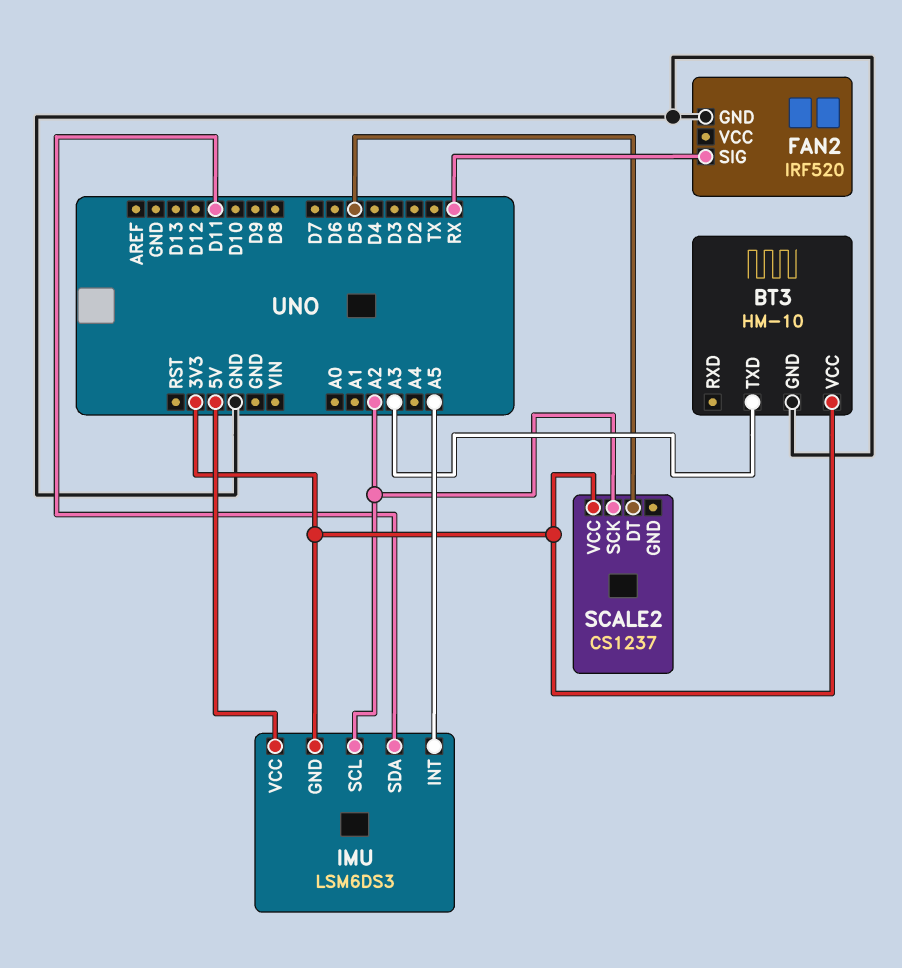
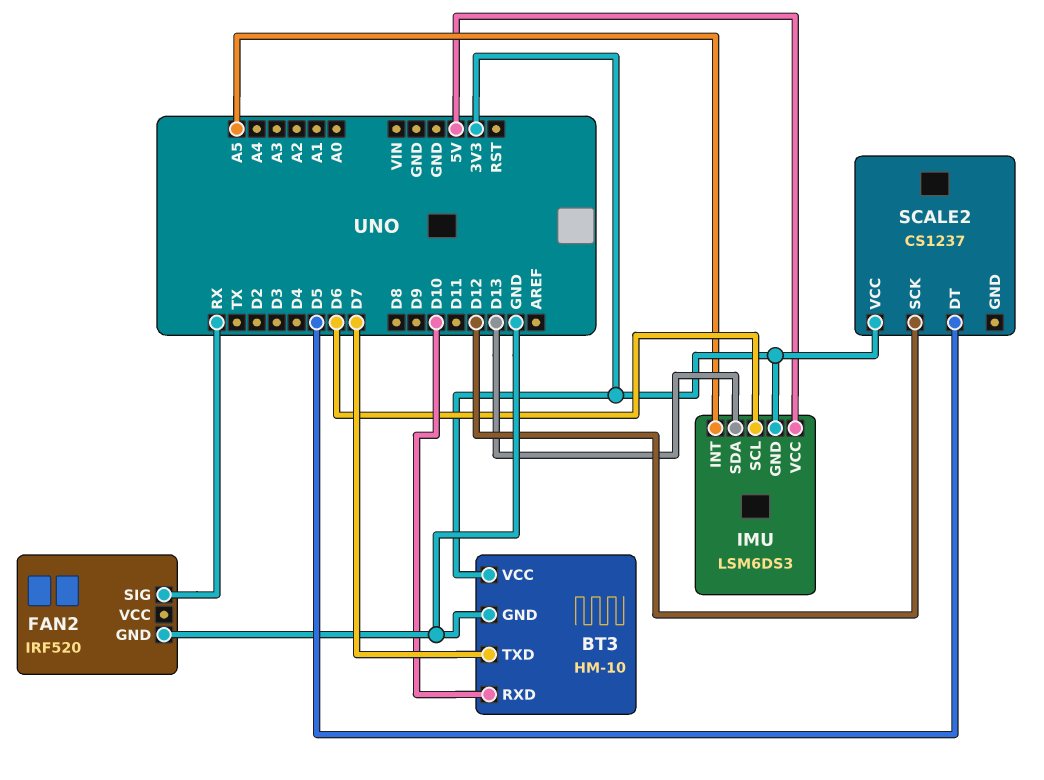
BT3 pin RXD: none -> D10
BT3 pin TXD: A3 -> D7
IMU pin SCL: A2 -> D6
IMU pin SDA: D11 -> D13
SCALE2 pin SCK: A2 -> D12

